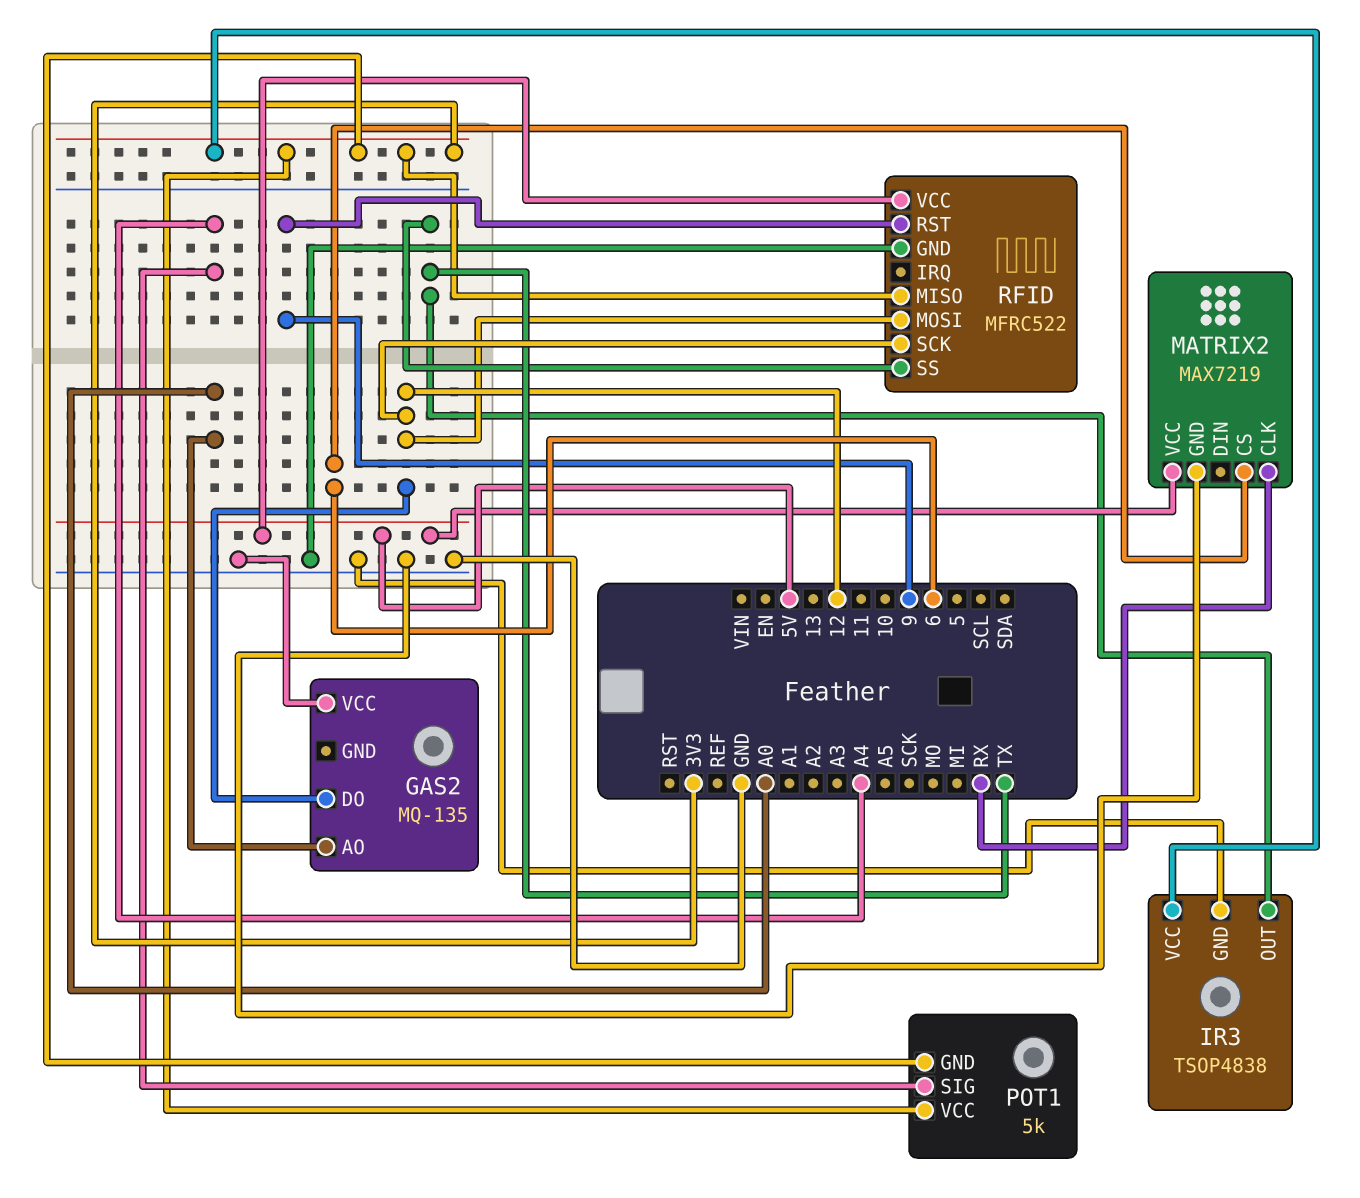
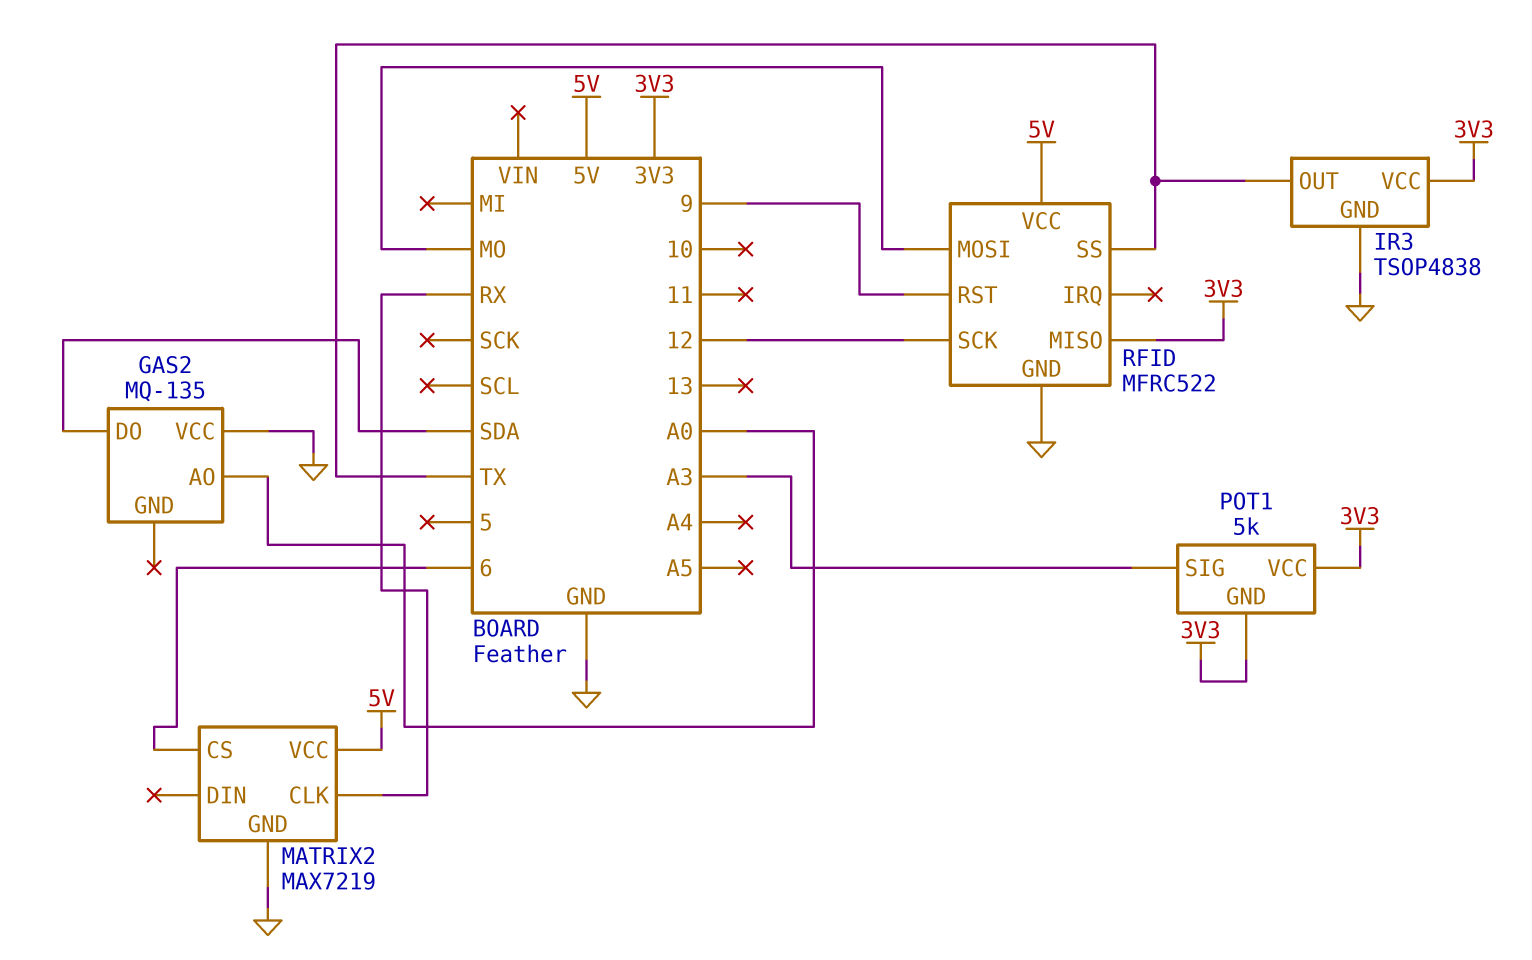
GAS2 pin DO: 12 -> SDA
POT1 pin SIG: A4 -> A3
RFID pin MOSI: 12 -> MO

